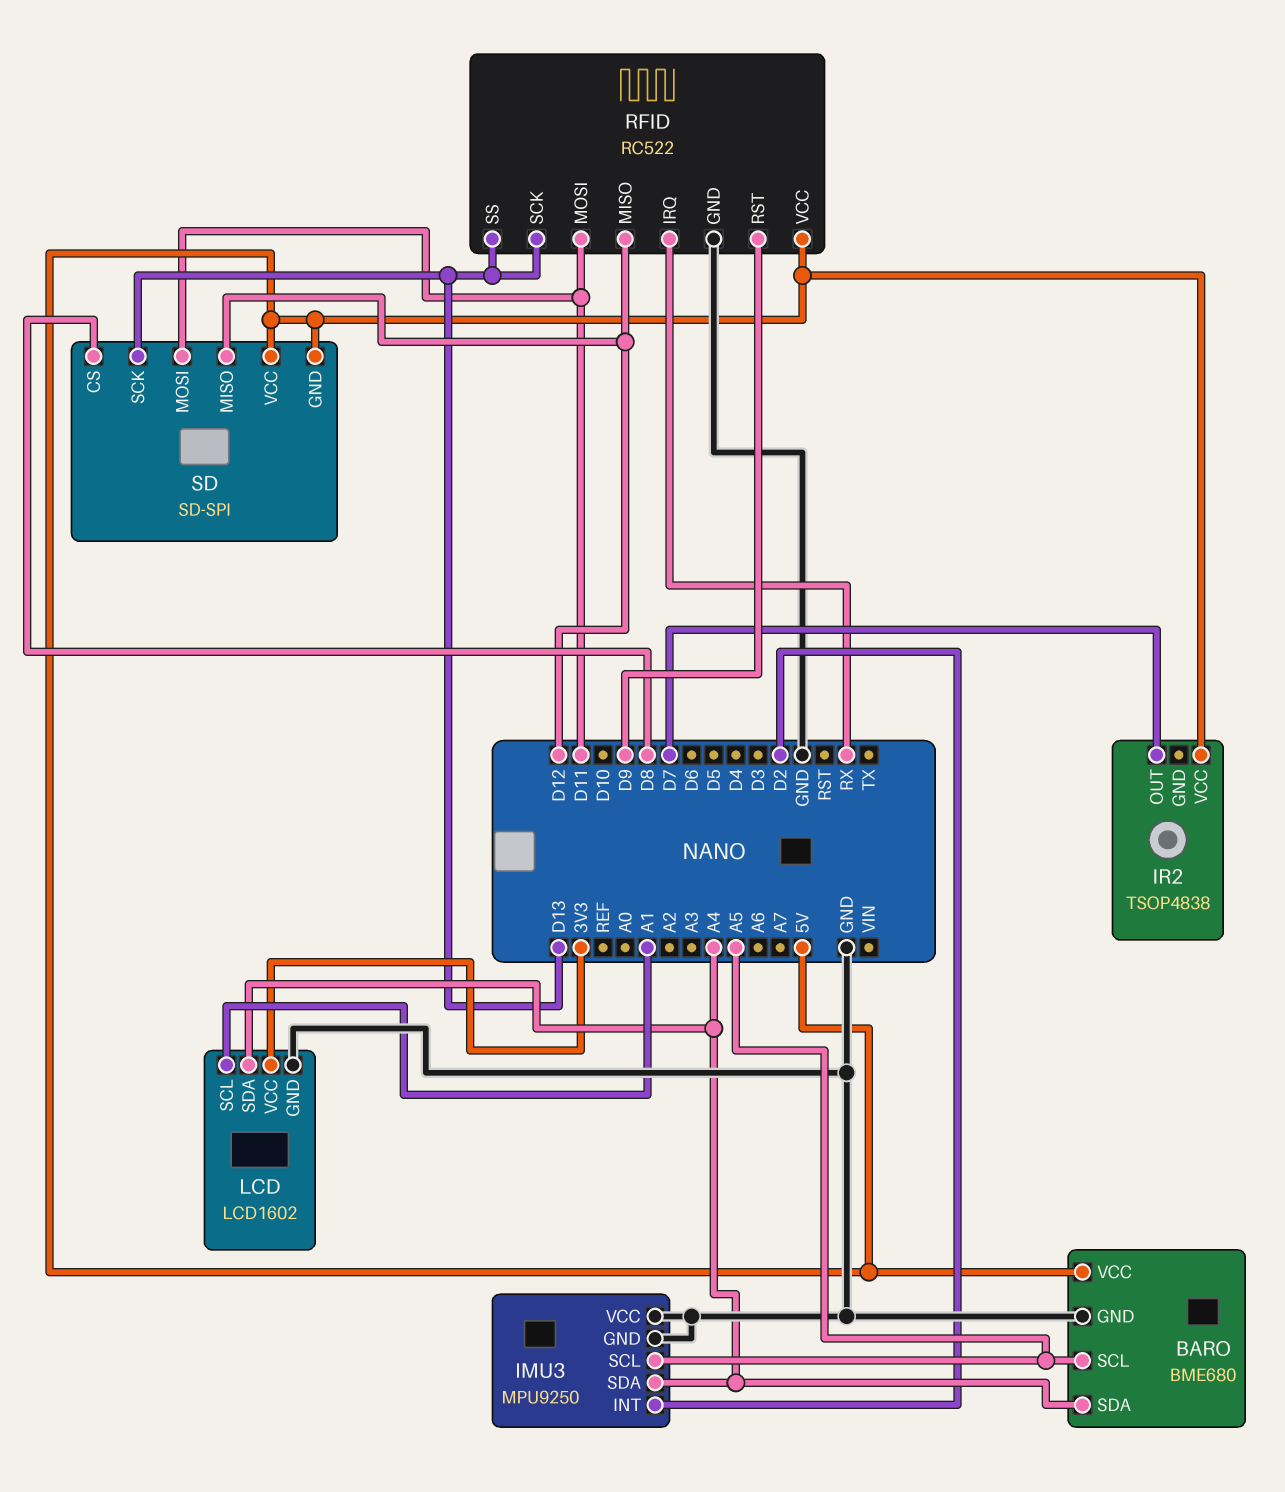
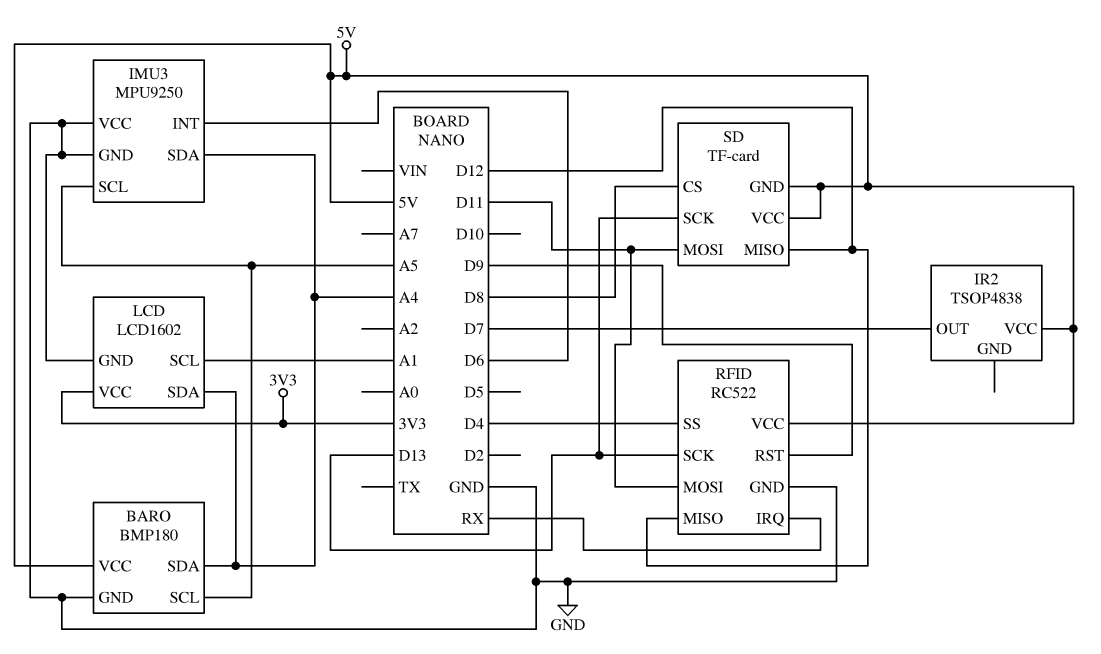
BARO: BME680 -> BMP180
IMU3 pin INT: D2 -> D6
RFID pin SS: D13 -> D4
SD: SD-SPI -> TF-card

